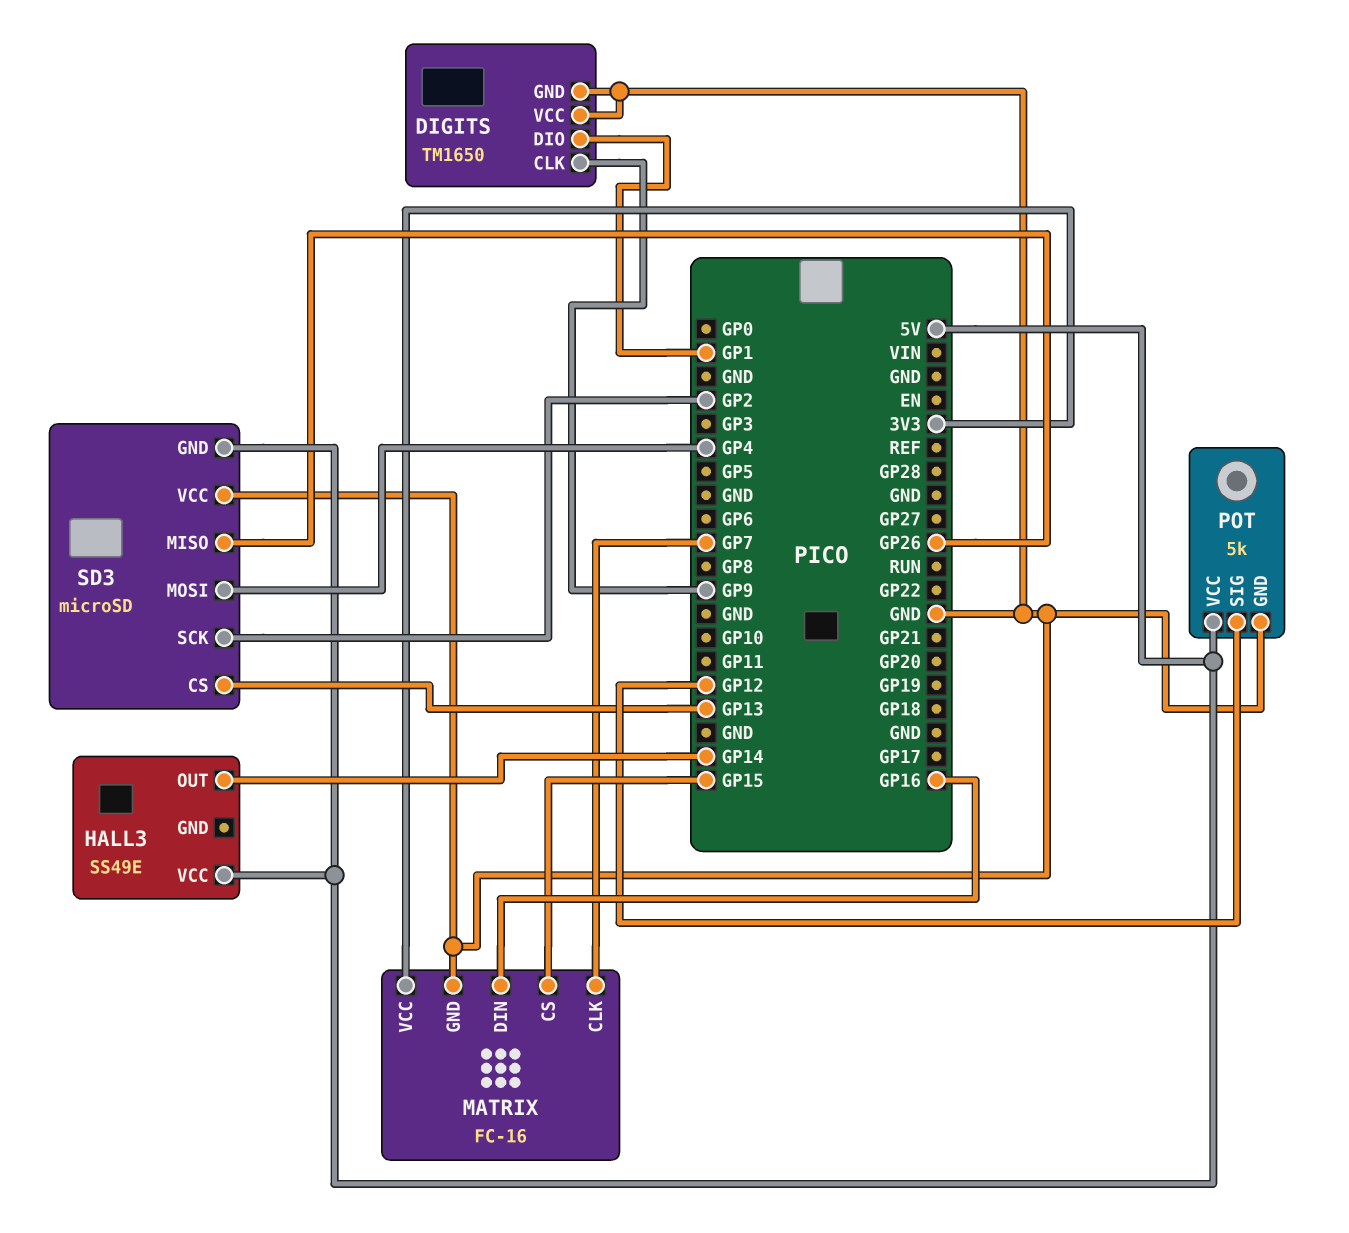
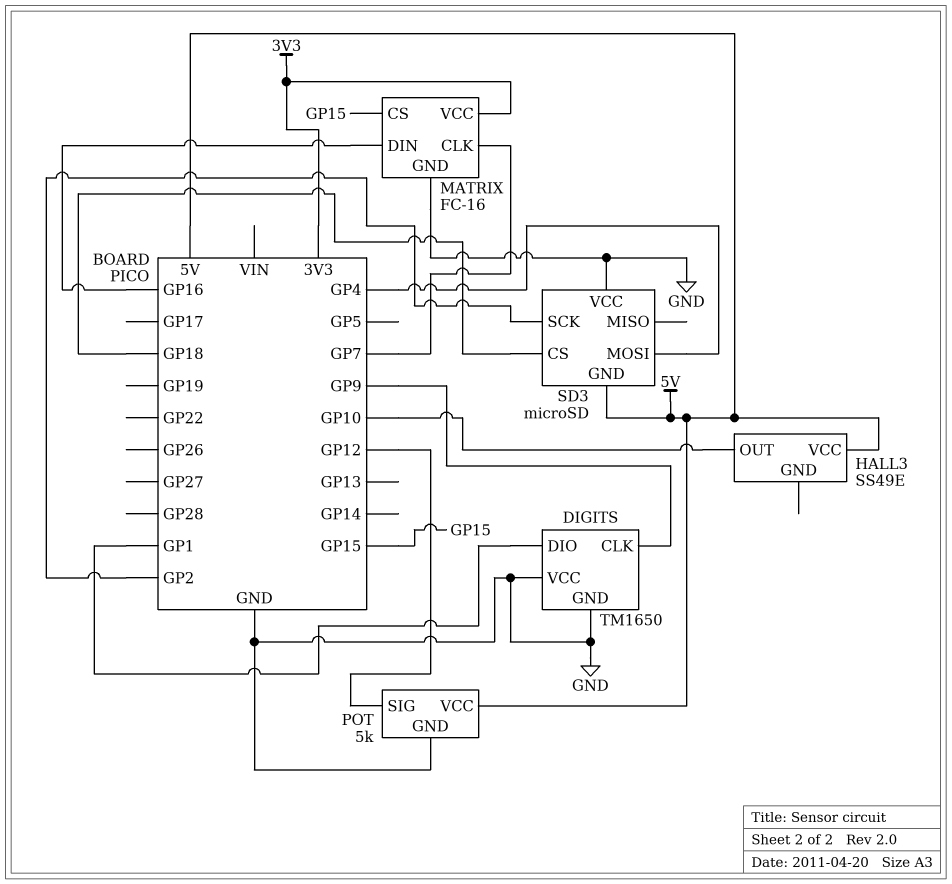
HALL3 pin OUT: GP14 -> GP10
SD3 pin CS: GP13 -> GP18
SD3 pin MISO: GP26 -> none

